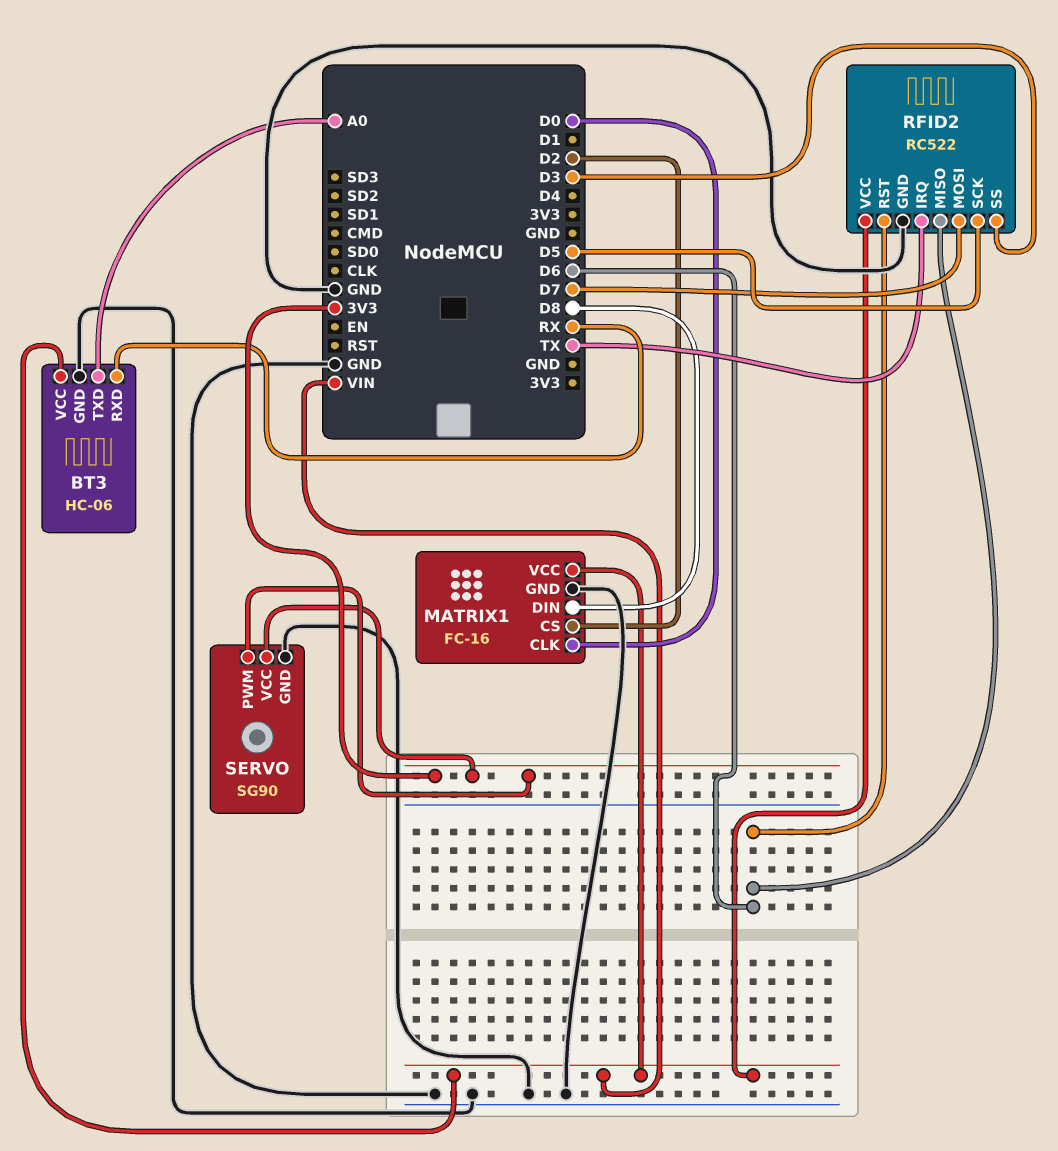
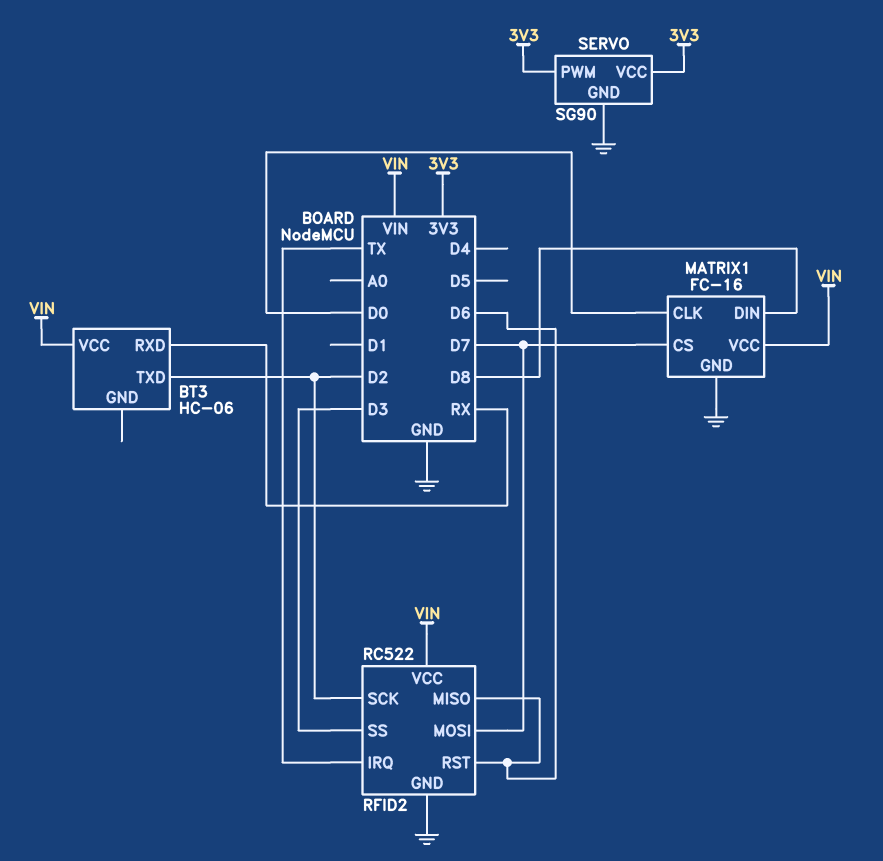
BT3 pin GND: GND -> none
BT3 pin TXD: A0 -> D2
MATRIX1 pin CS: D2 -> D7
RFID2 pin SCK: D5 -> D2

